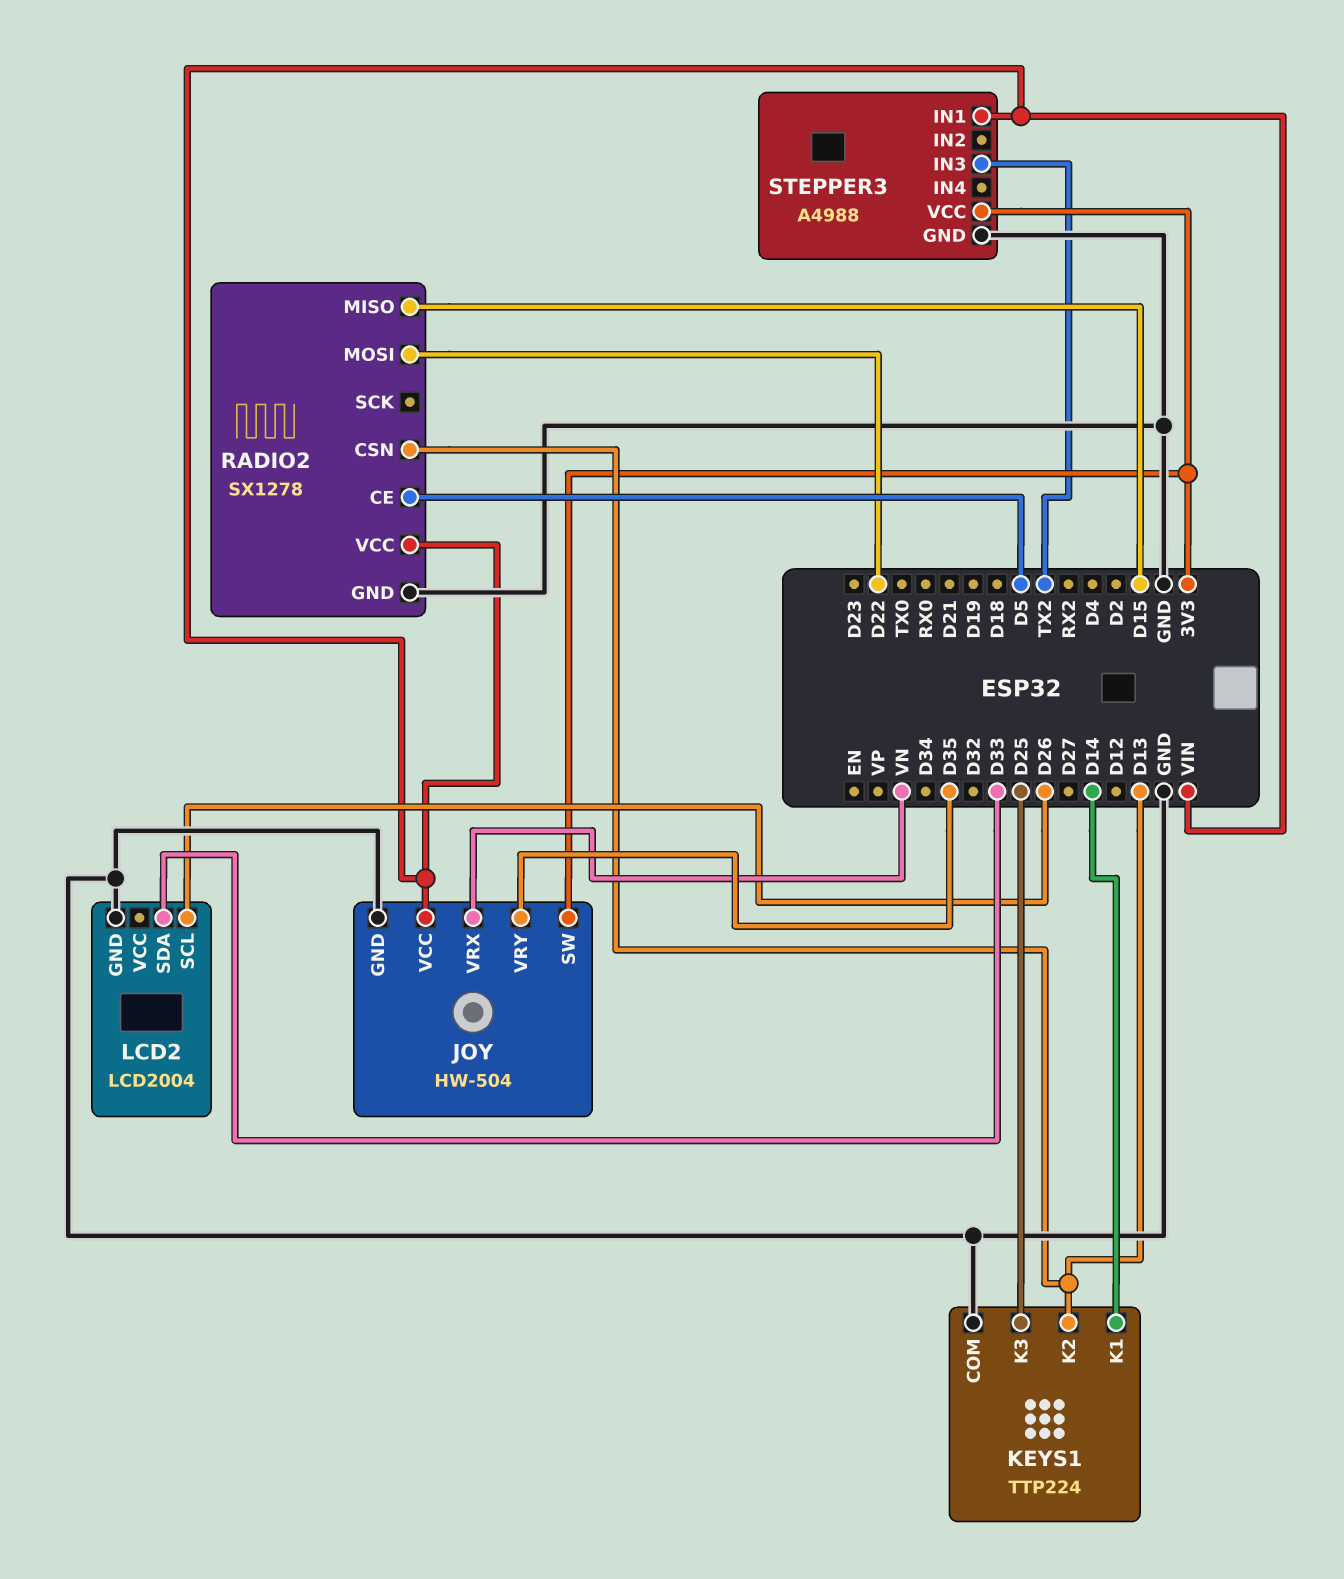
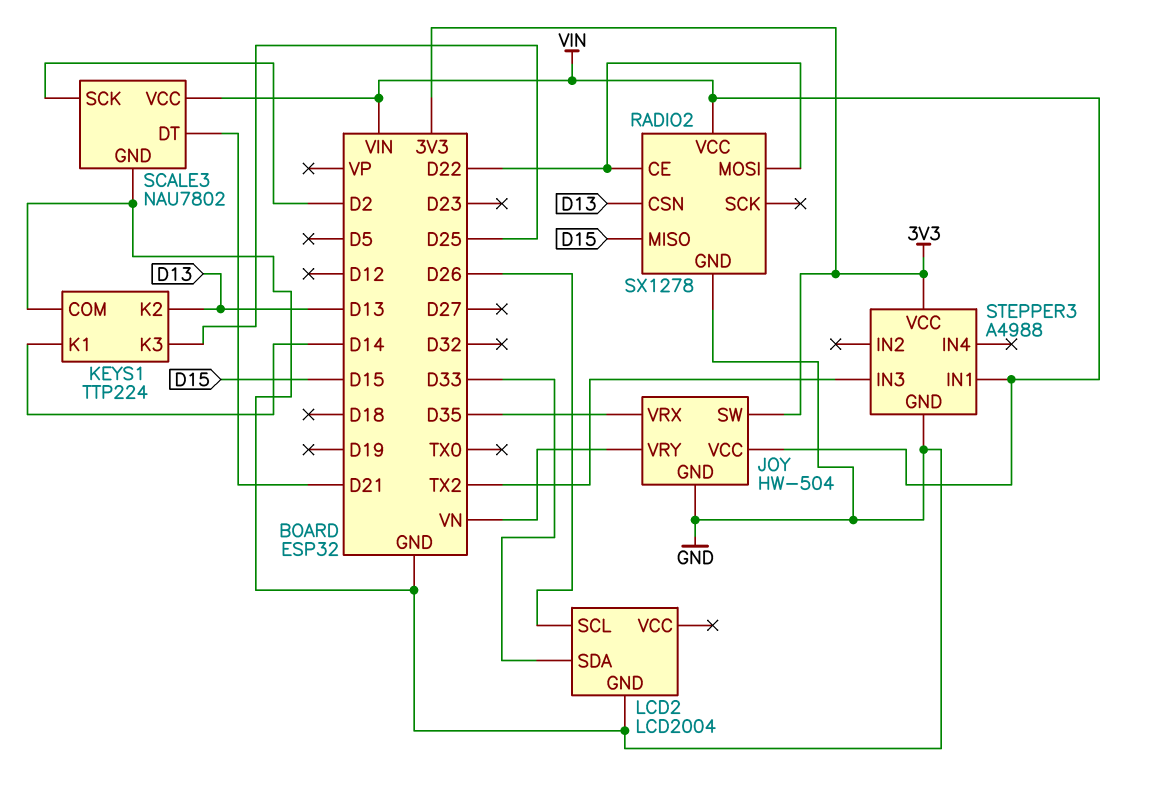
JOY pin VRX: VN -> D35
JOY pin VRY: D35 -> VN
RADIO2 pin CE: D5 -> D22
SCALE3: none -> NAU7802
SCALE3 pin DT: none -> D21
SCALE3 pin GND: none -> GND
SCALE3 pin SCK: none -> D2
SCALE3 pin VCC: none -> VIN

